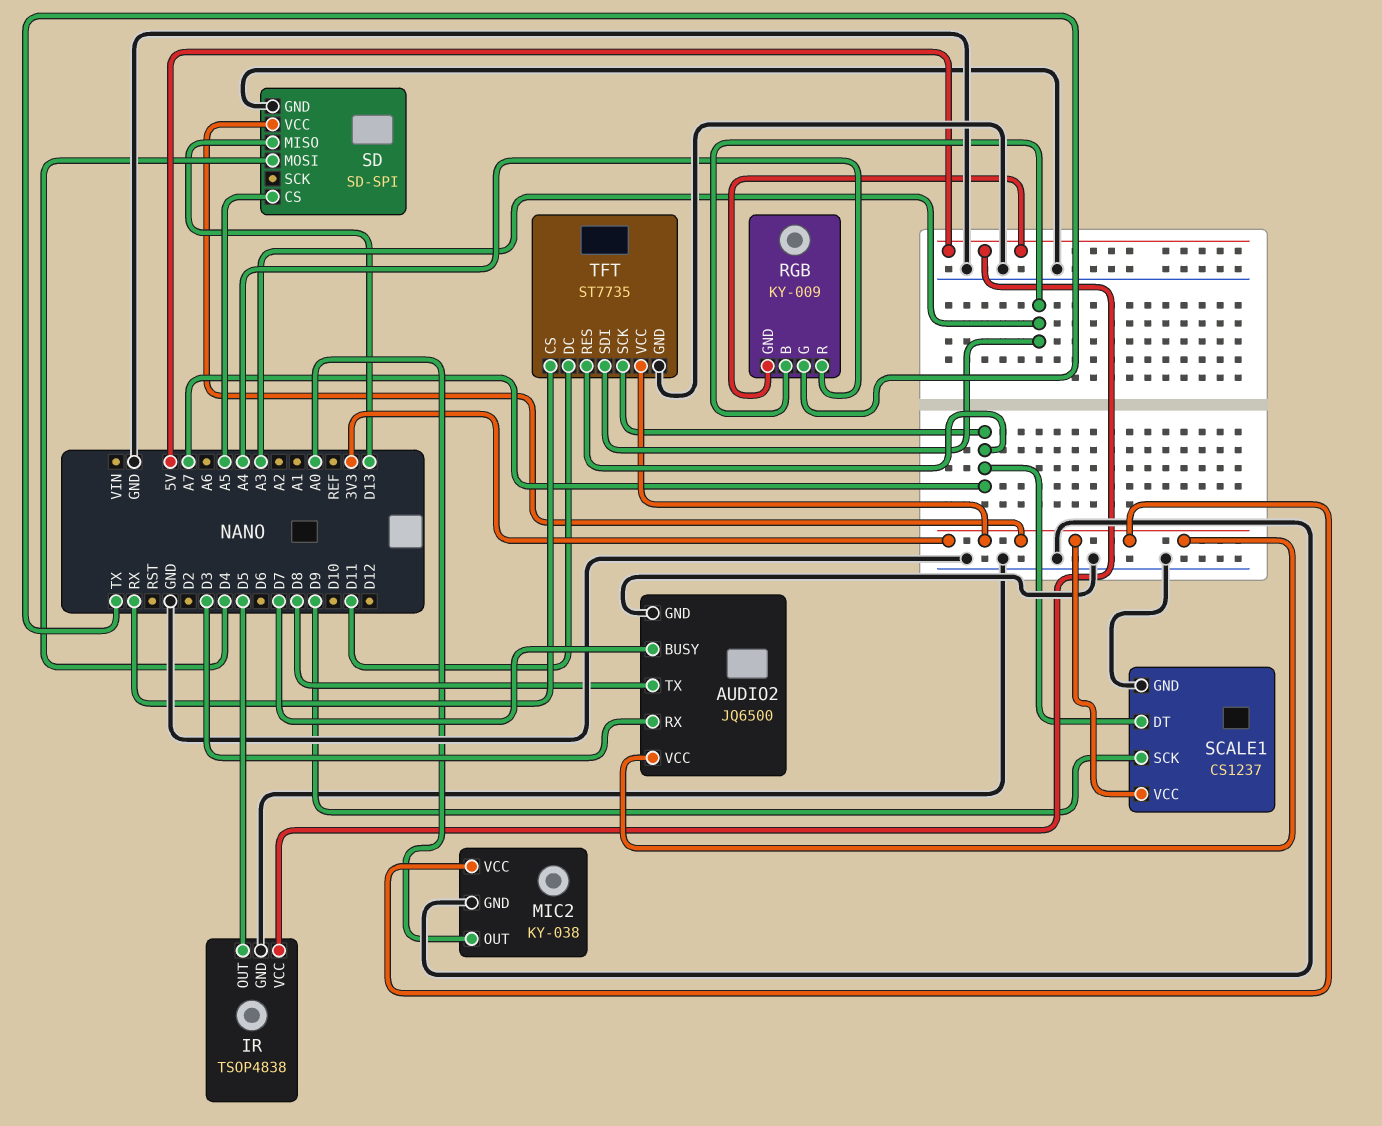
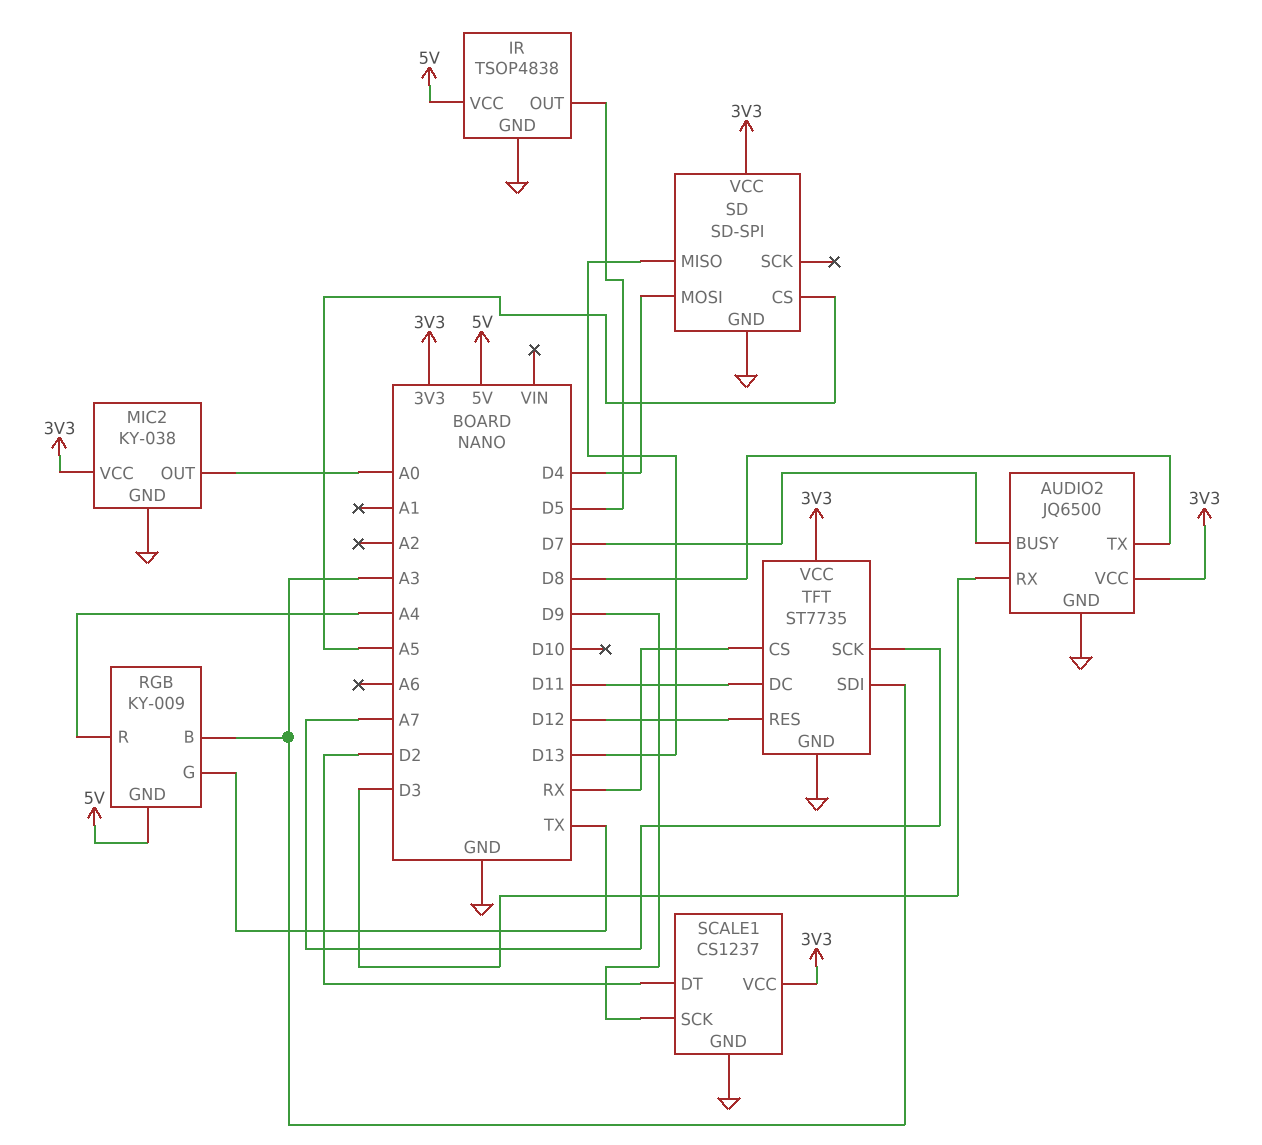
SCALE1 pin DT: A7 -> D2
TFT pin RES: A7 -> D12

